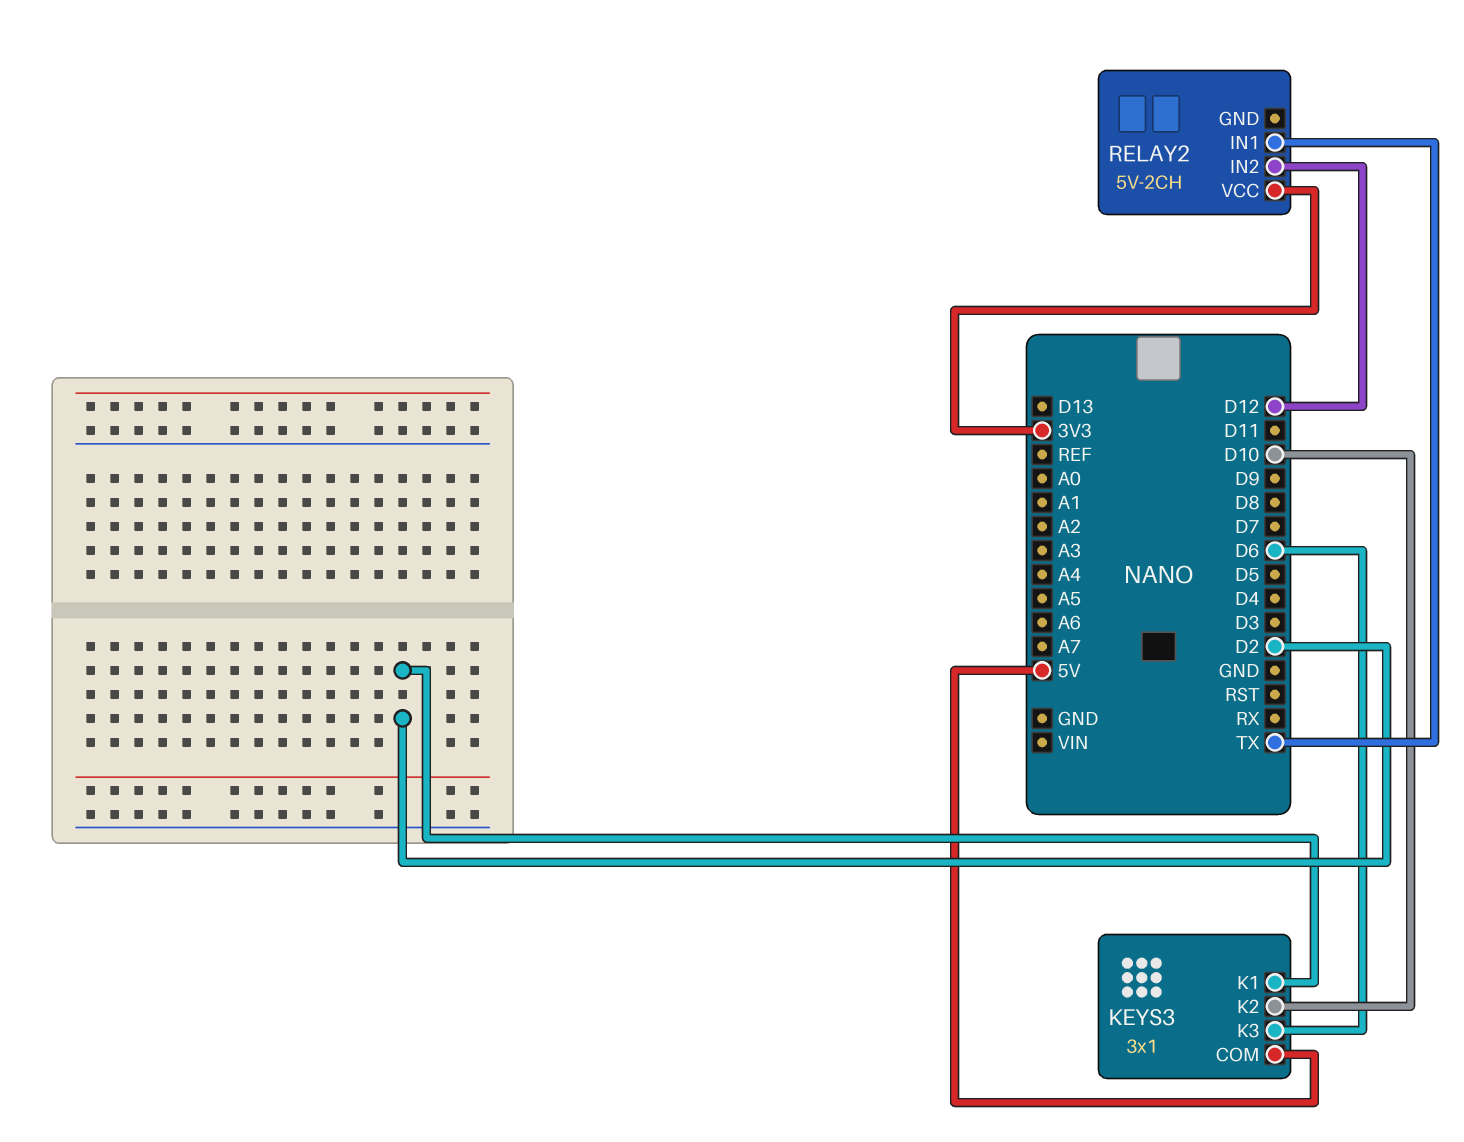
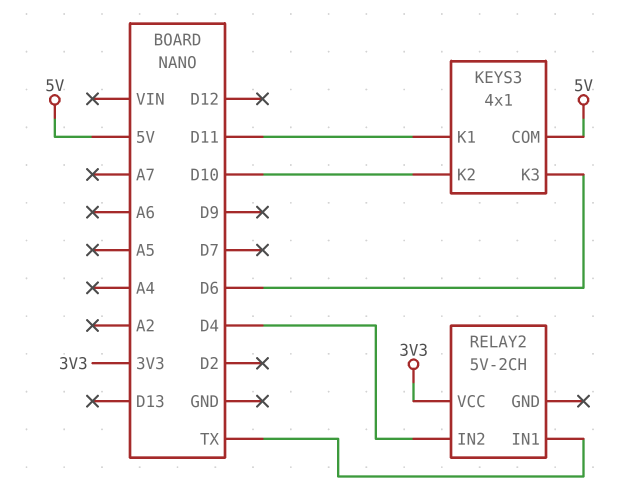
KEYS3: 3x1 -> 4x1
KEYS3 pin K1: D2 -> D11
RELAY2 pin IN2: D12 -> D4

